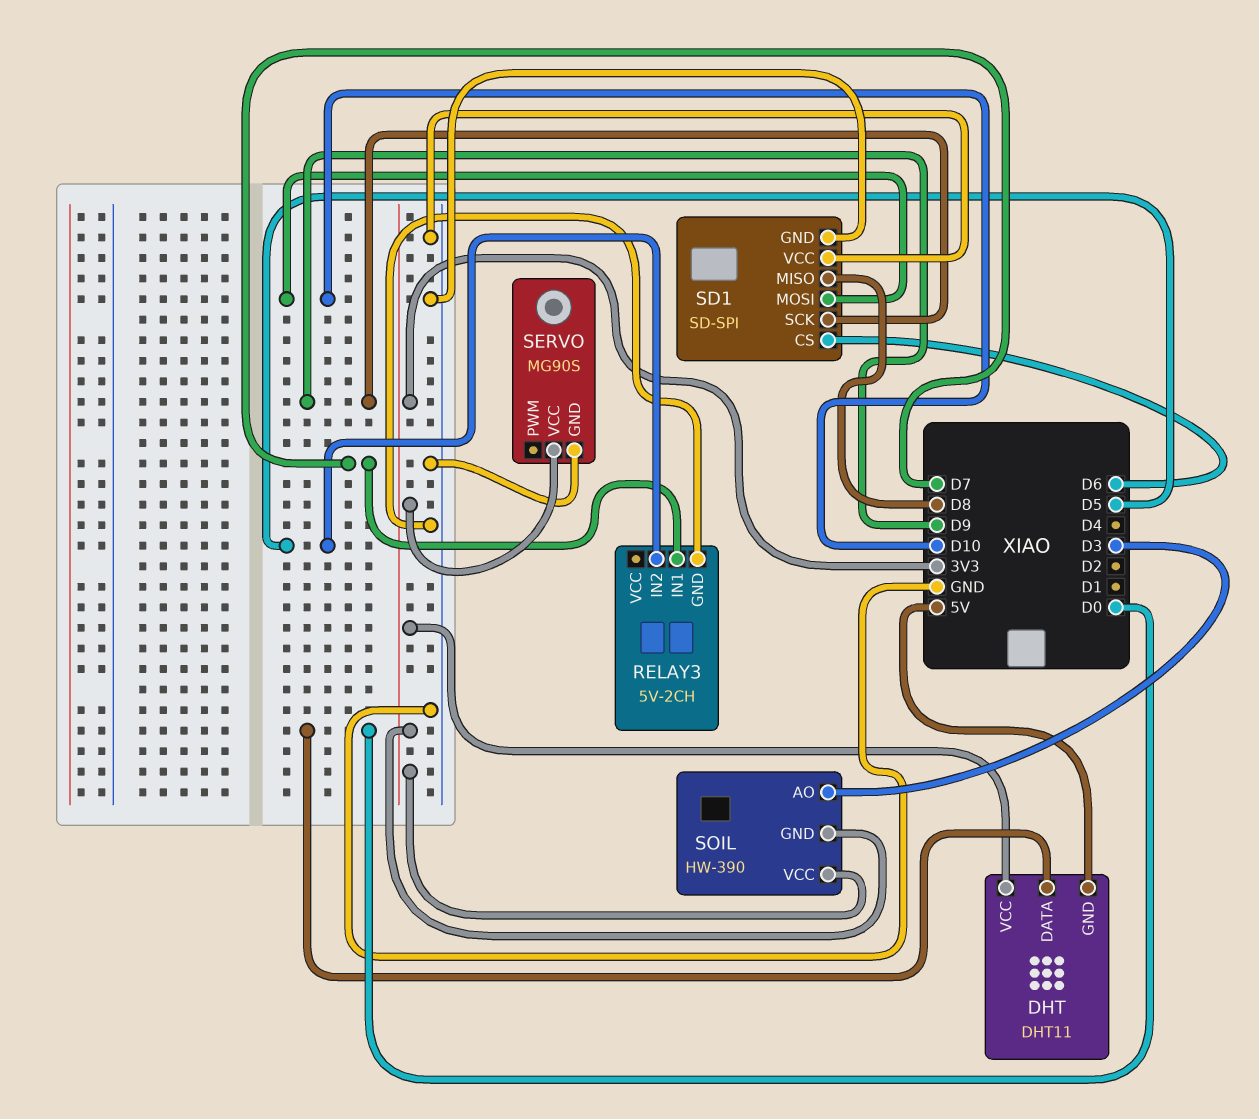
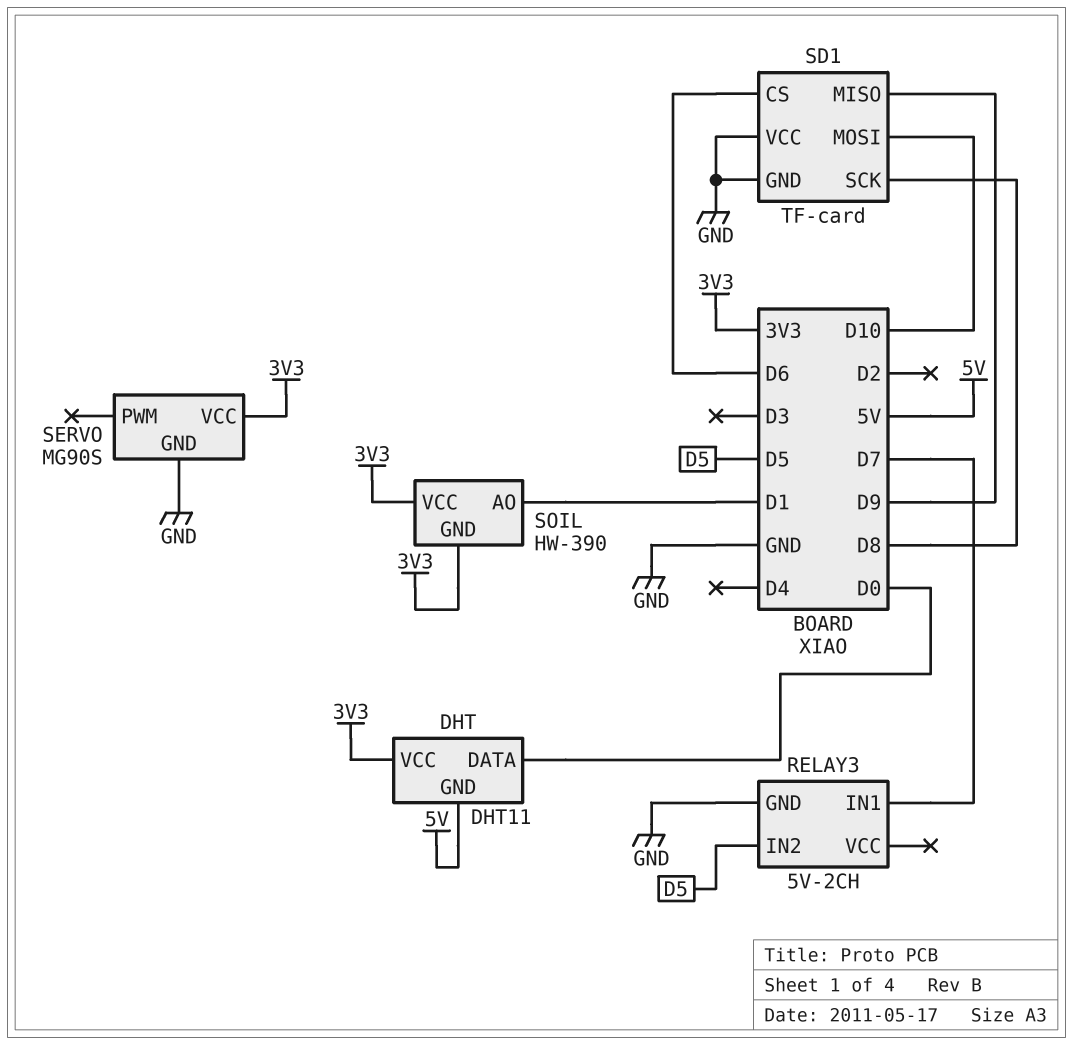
SD1: SD-SPI -> TF-card
SD1 pin MISO: D8 -> D9
SD1 pin SCK: D9 -> D8
SOIL pin AO: D3 -> D1

